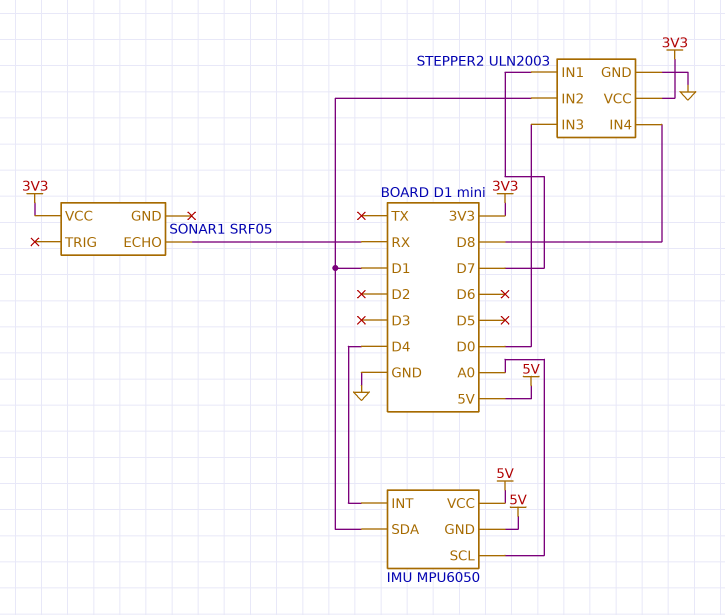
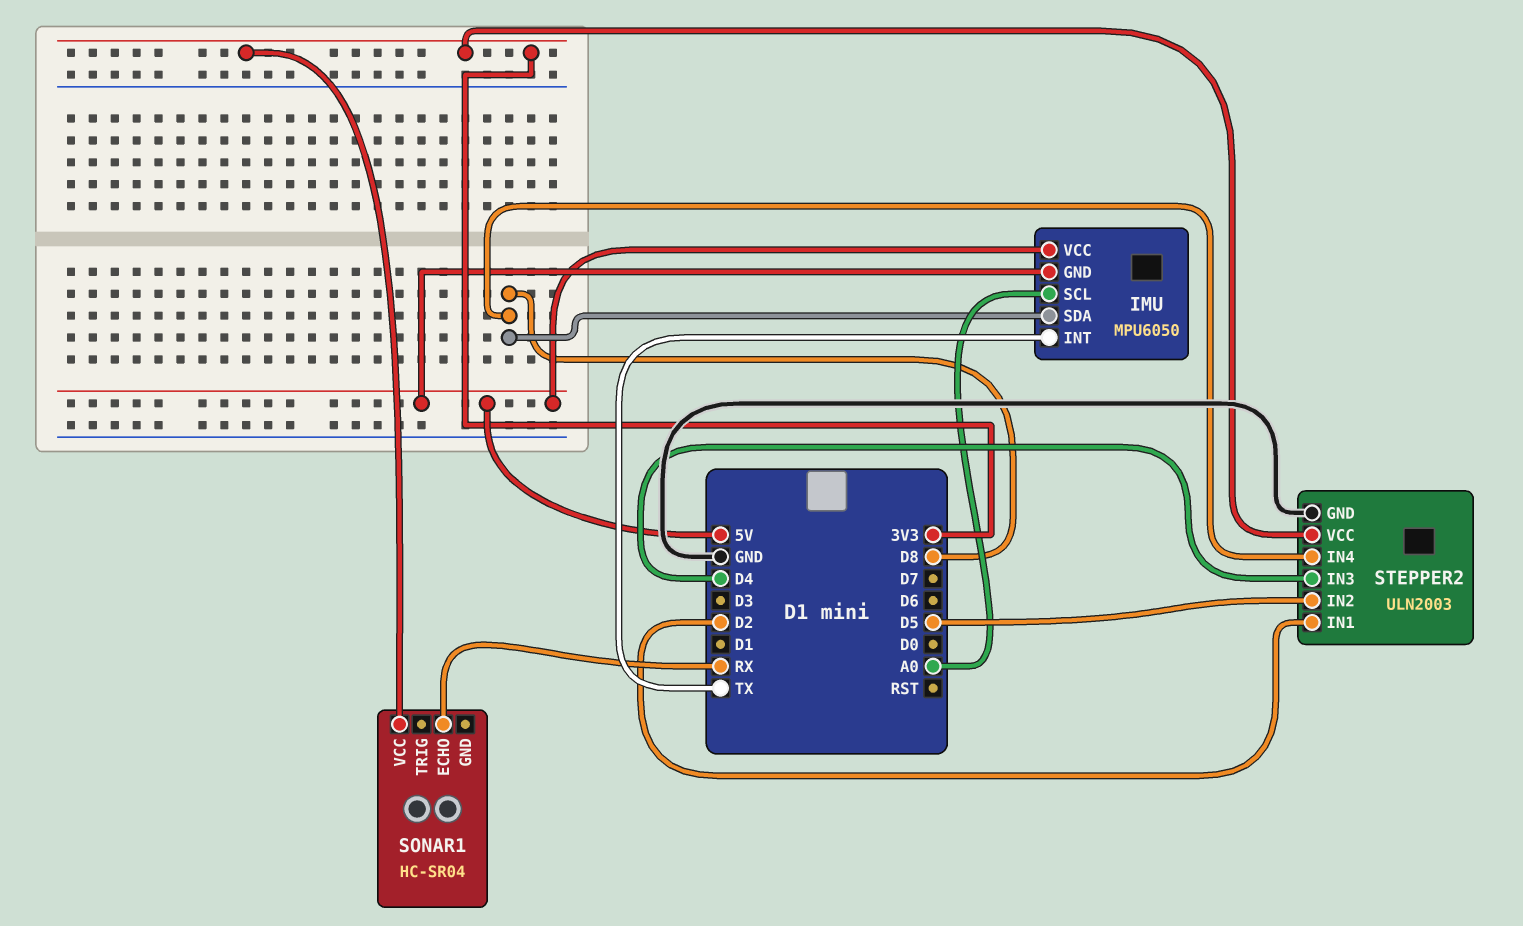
IMU pin INT: D4 -> TX
IMU pin SDA: D1 -> D8
SONAR1: SRF05 -> HC-SR04
STEPPER2 pin IN1: D7 -> D2
STEPPER2 pin IN2: D1 -> D5
STEPPER2 pin IN3: D0 -> D4

